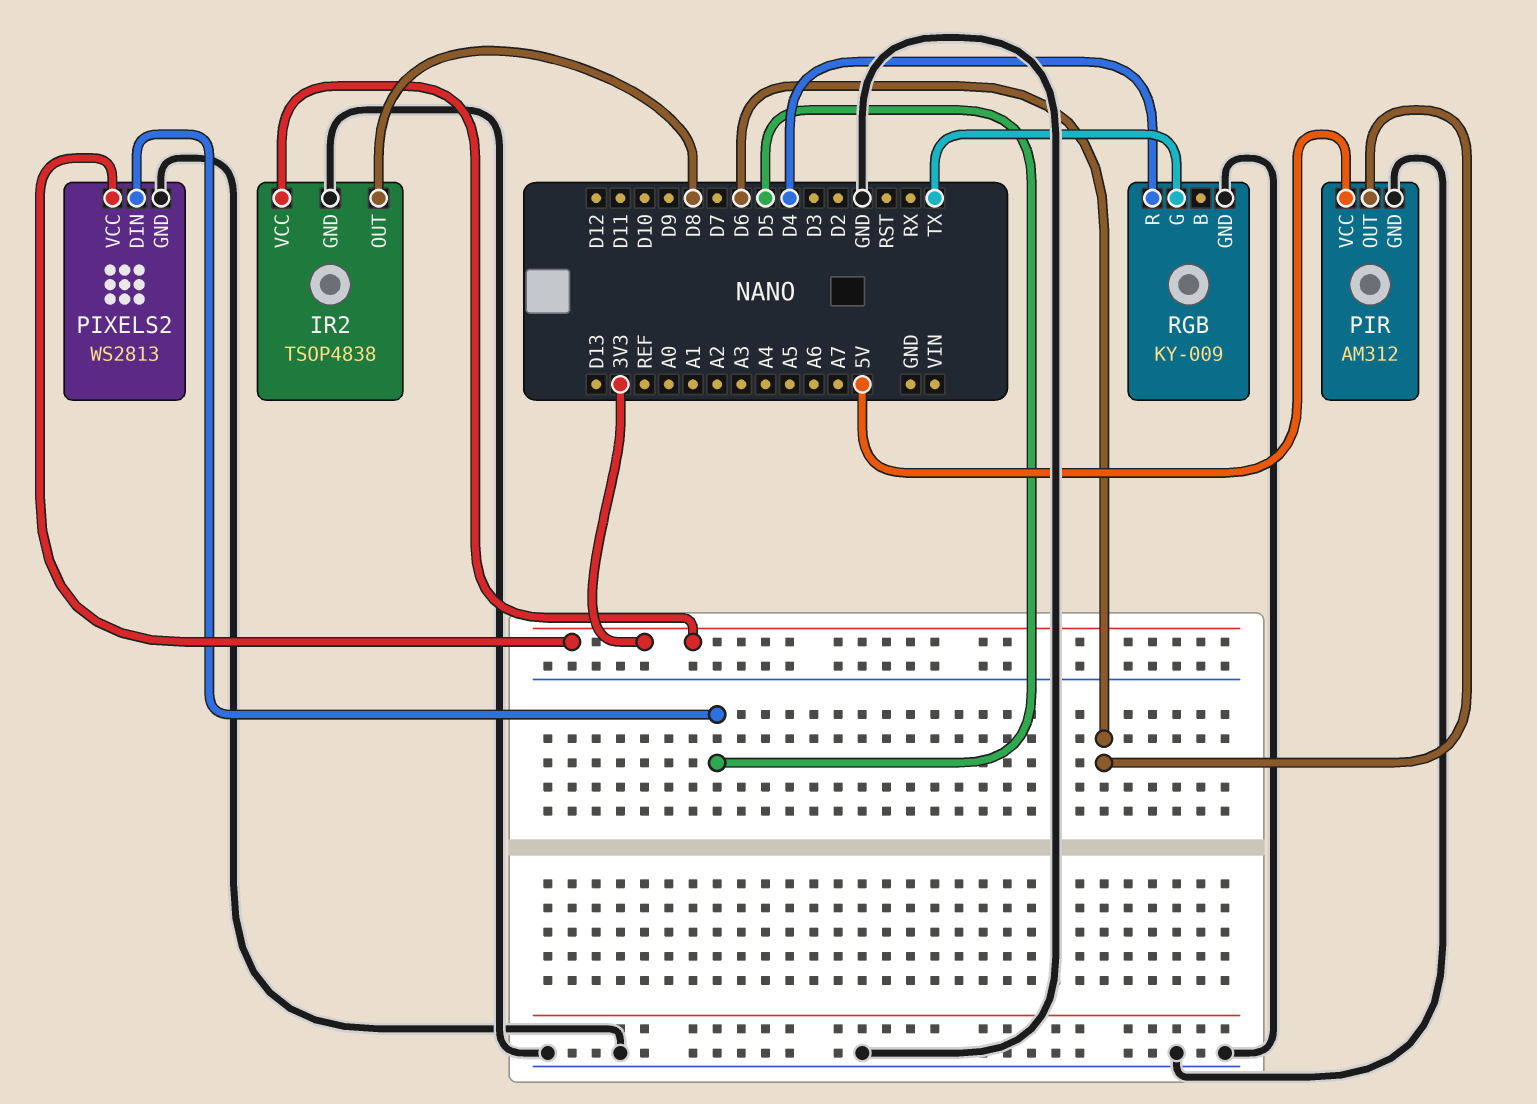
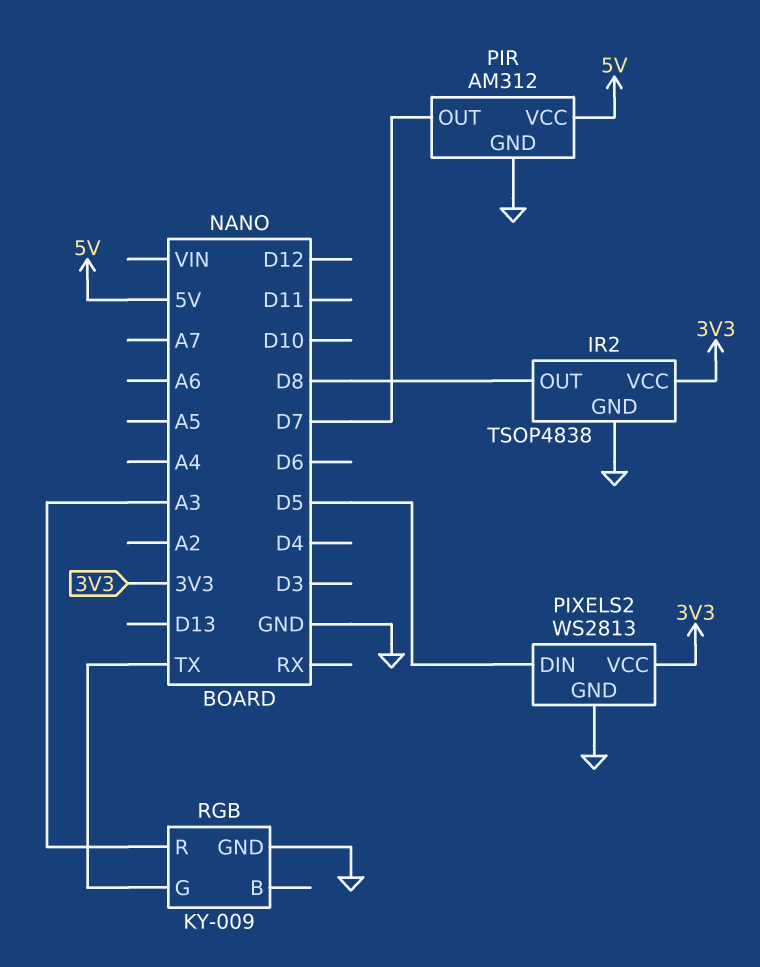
PIR pin OUT: D6 -> D7
RGB pin R: D4 -> A3

